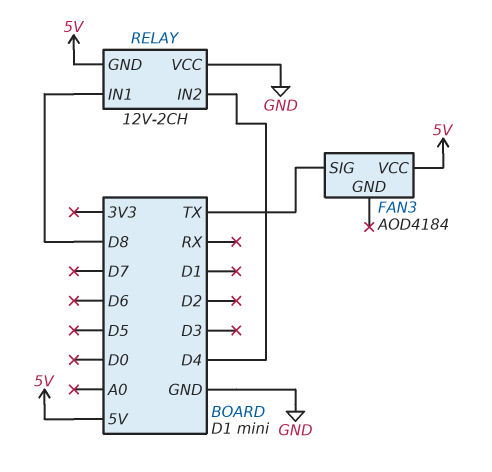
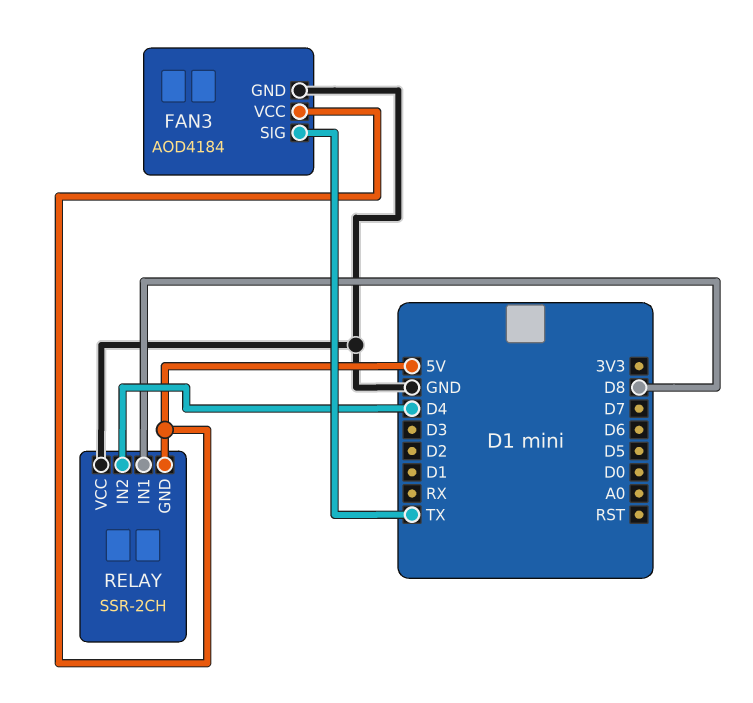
FAN3 pin GND: none -> GND
RELAY: 12V-2CH -> SSR-2CH

